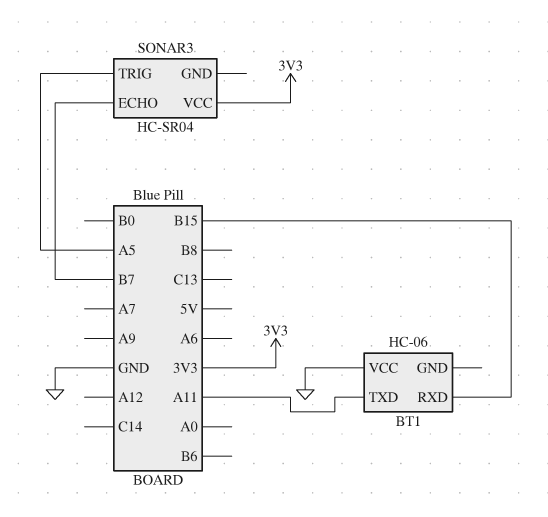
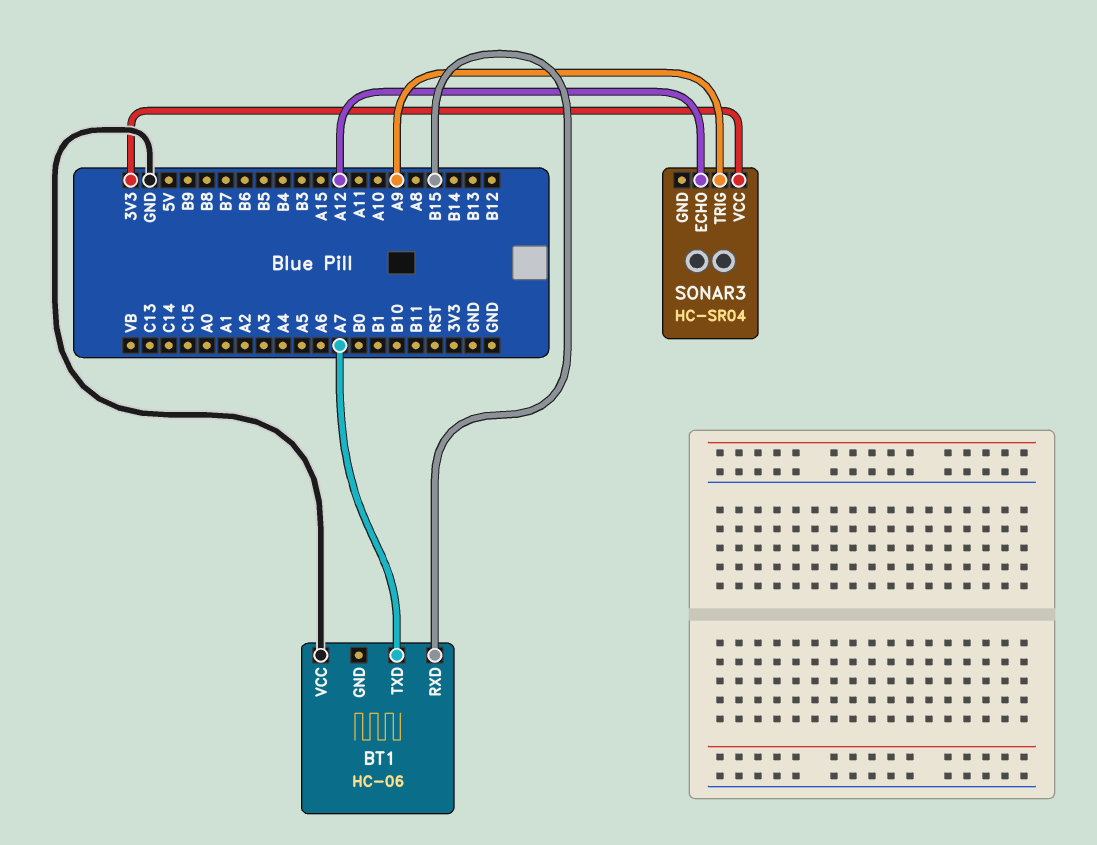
BT1 pin TXD: A11 -> A7
SONAR3 pin ECHO: B7 -> A12
SONAR3 pin TRIG: A5 -> A9

